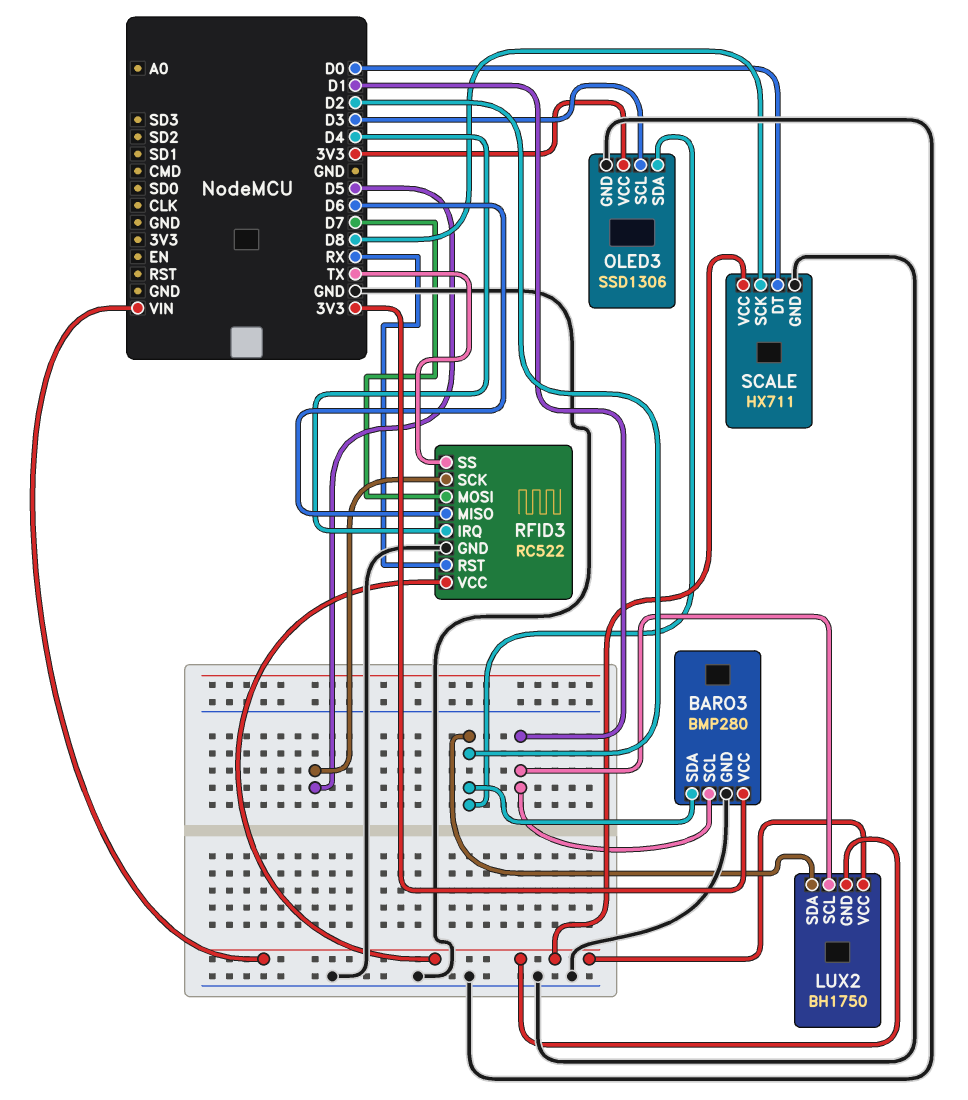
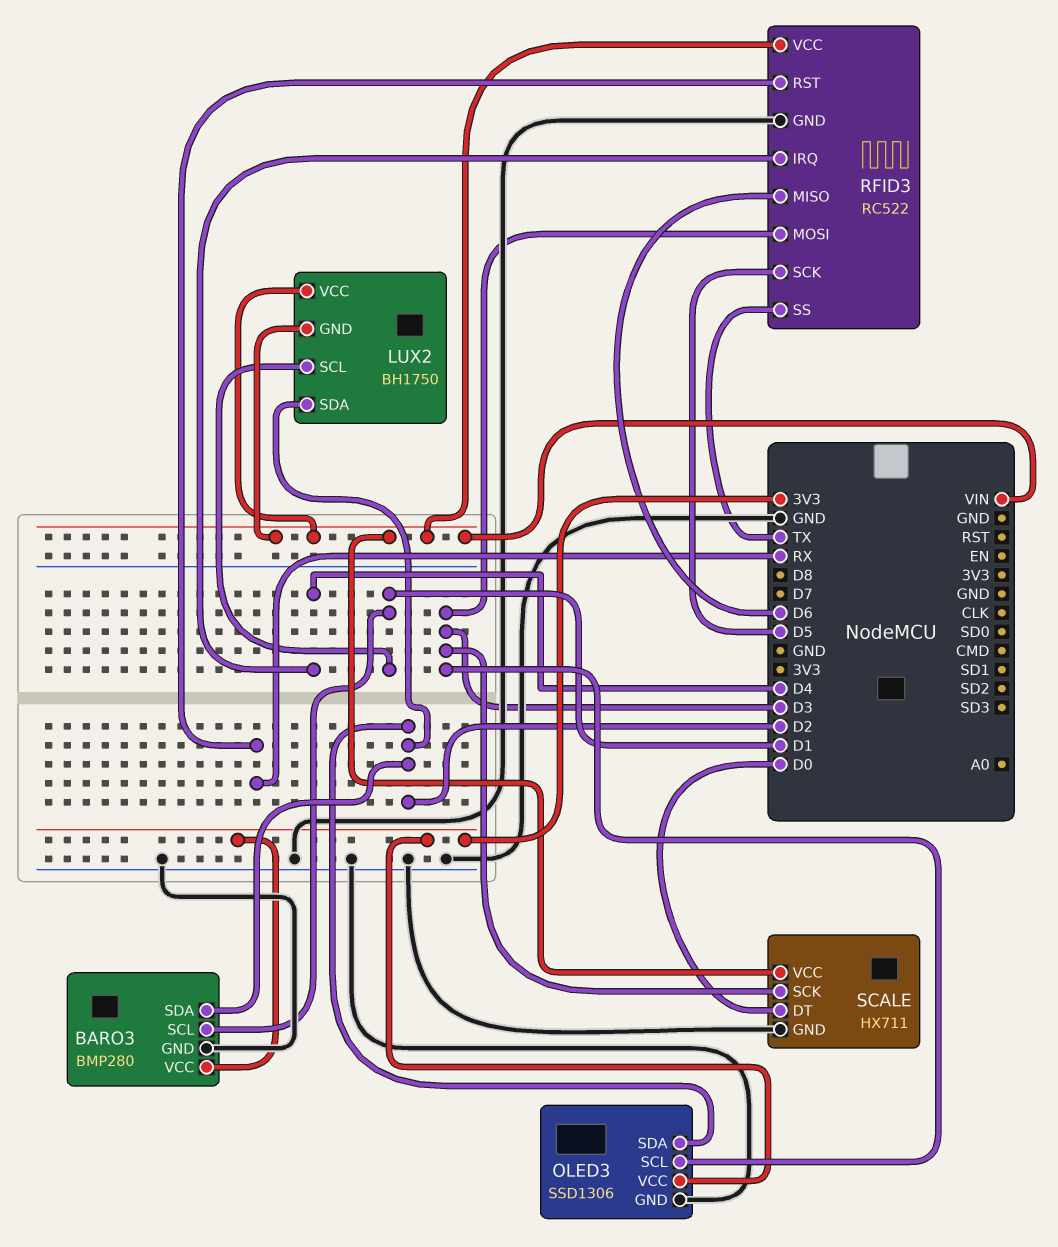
RFID3 pin MOSI: D7 -> D3
SCALE pin SCK: D8 -> D3

